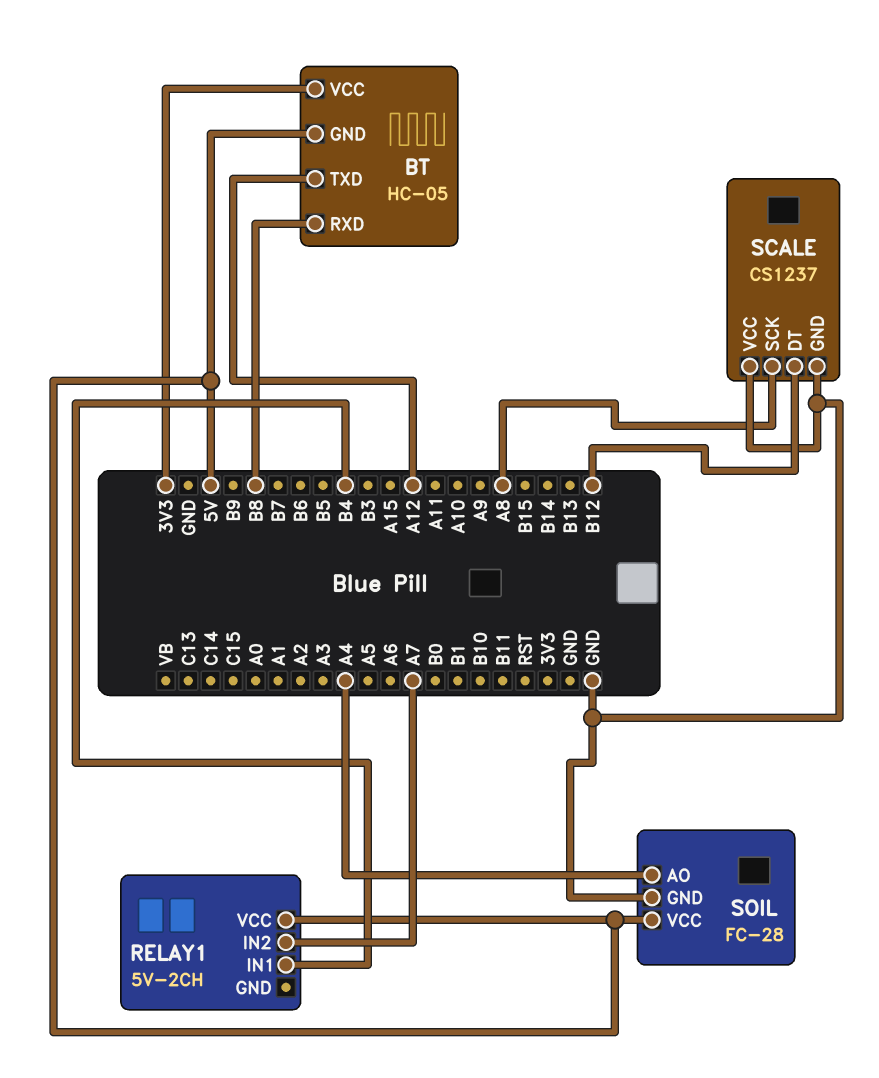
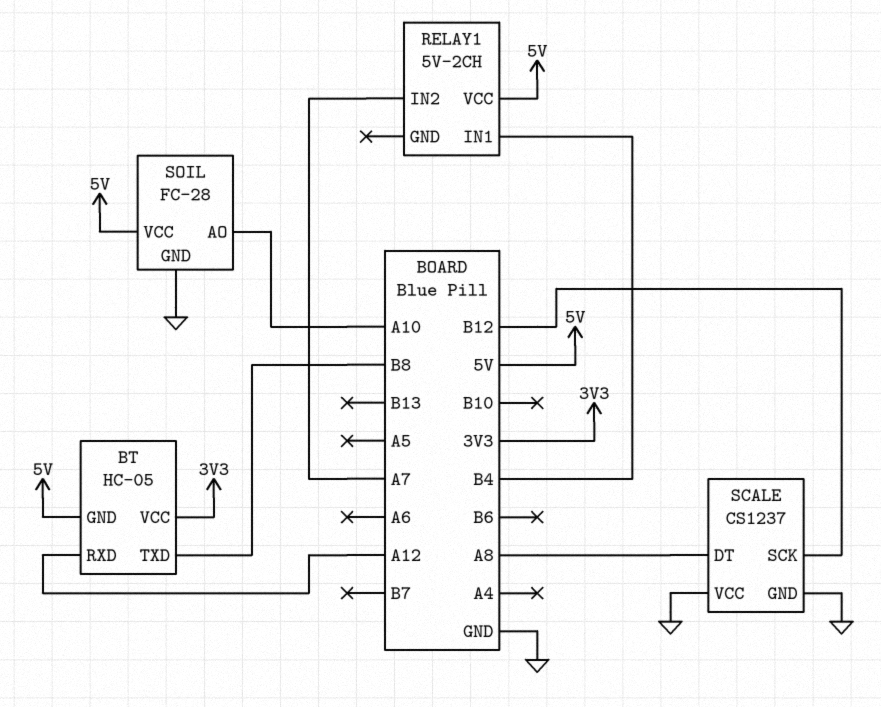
BT pin RXD: B8 -> A12
BT pin TXD: A12 -> B8
SCALE pin DT: B12 -> A8
SCALE pin SCK: A8 -> B12
SOIL pin AO: A4 -> A10

